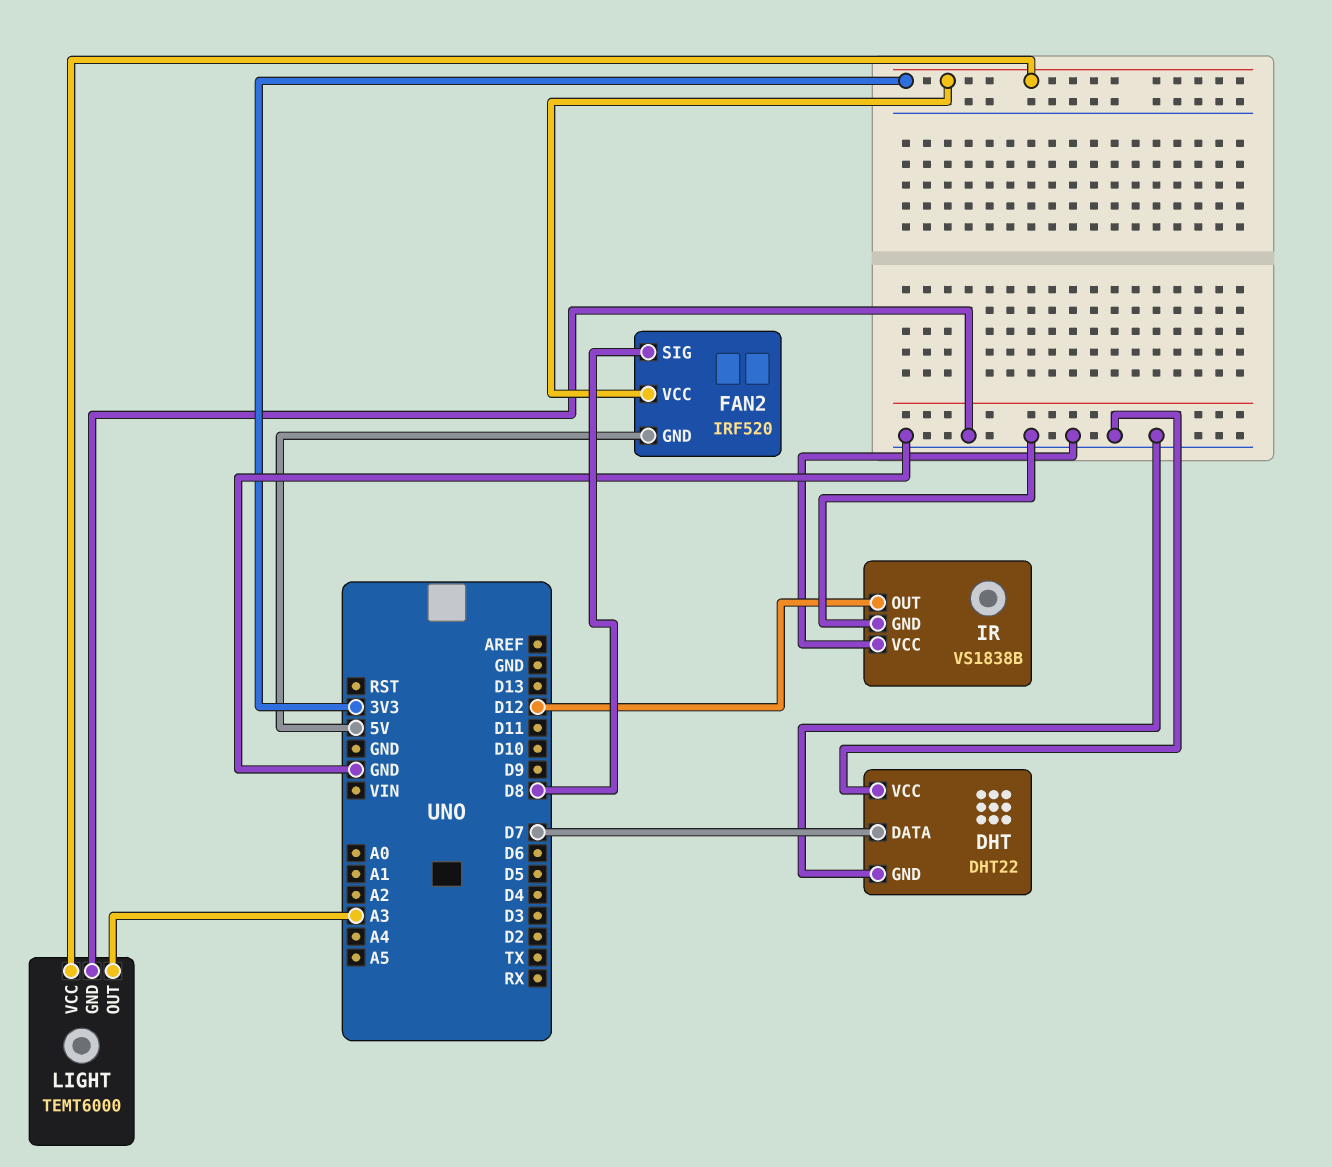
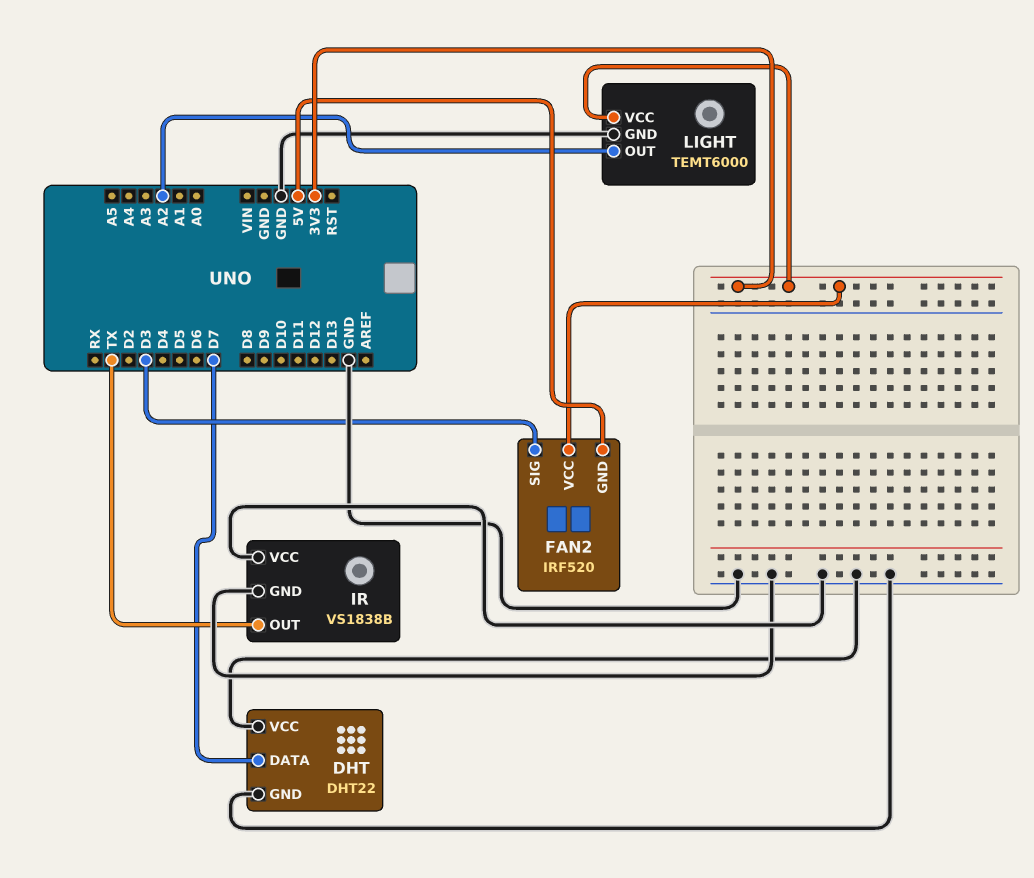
FAN2 pin SIG: D8 -> D3
IR pin OUT: D12 -> TX
LIGHT pin OUT: A3 -> A2

